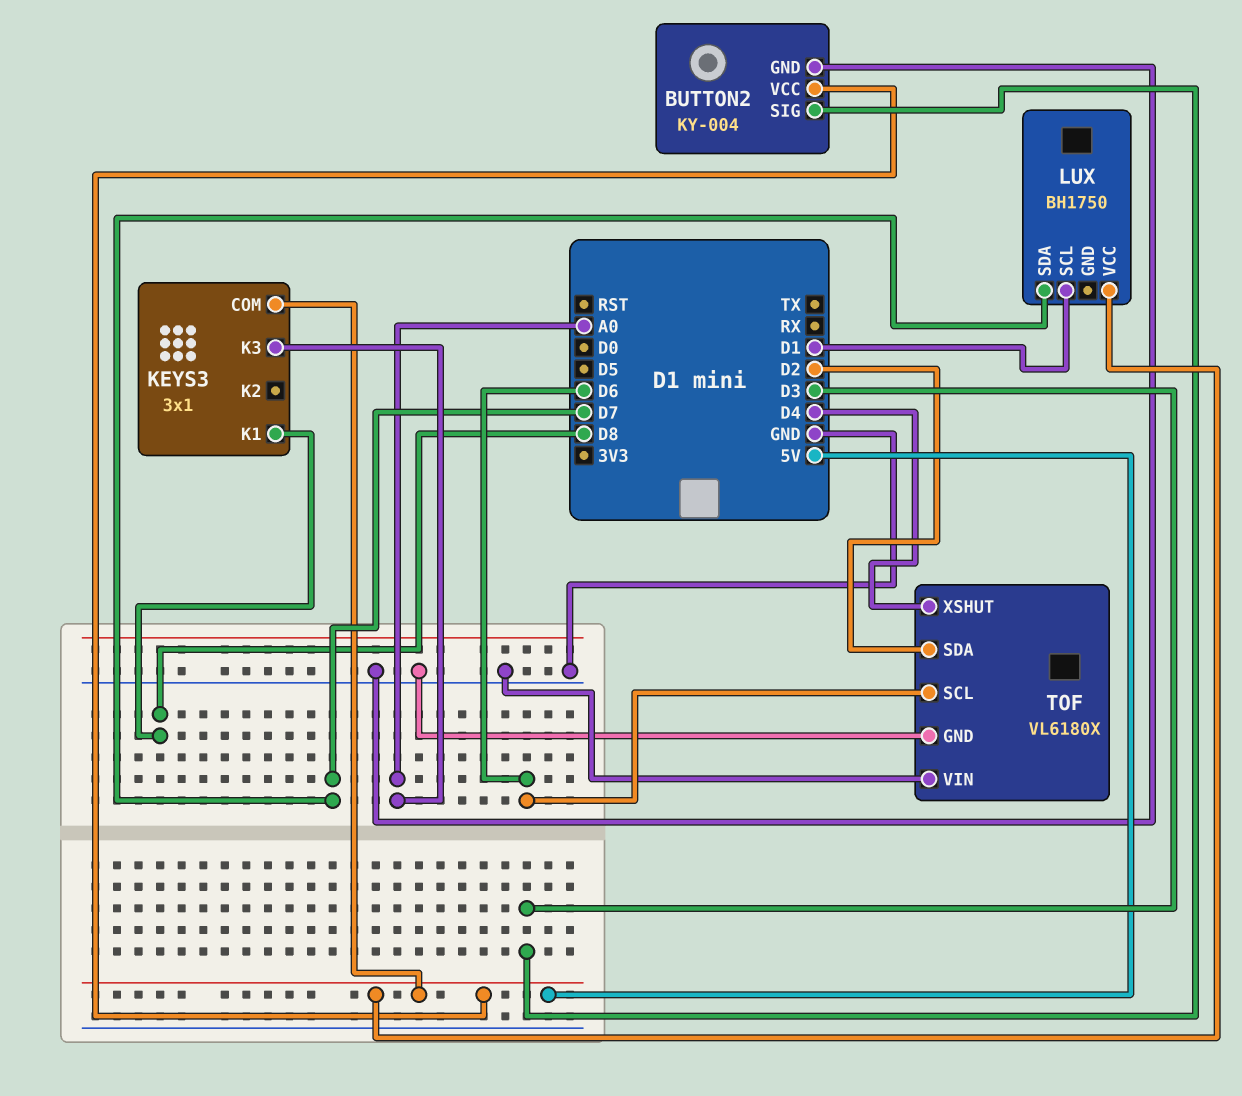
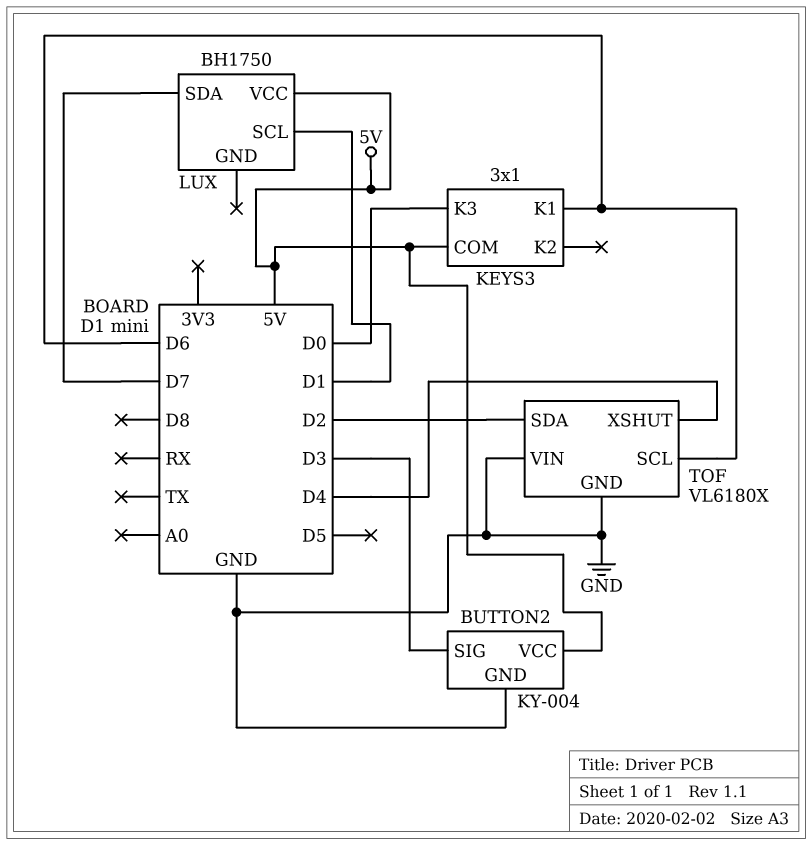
KEYS3 pin K1: D8 -> D6
KEYS3 pin K3: A0 -> D0

